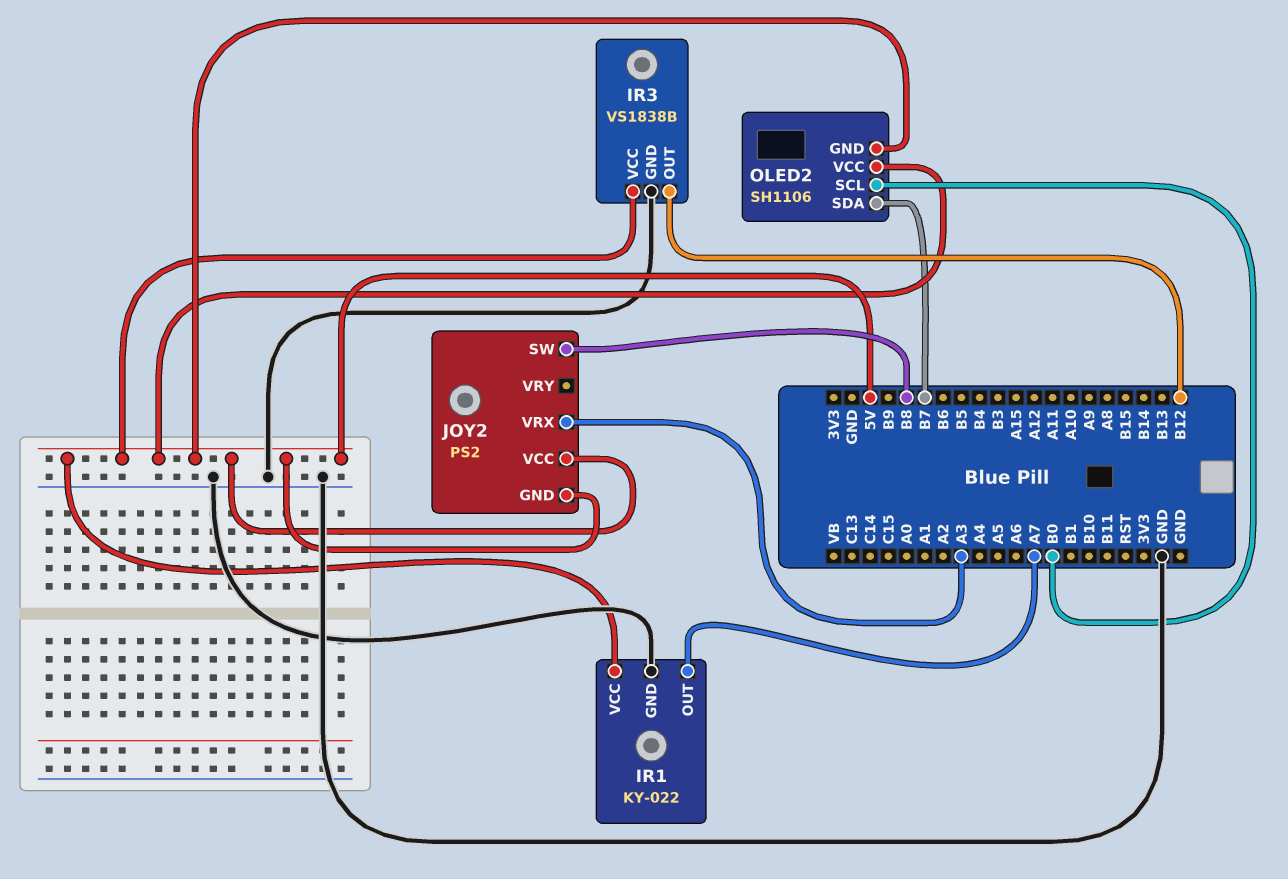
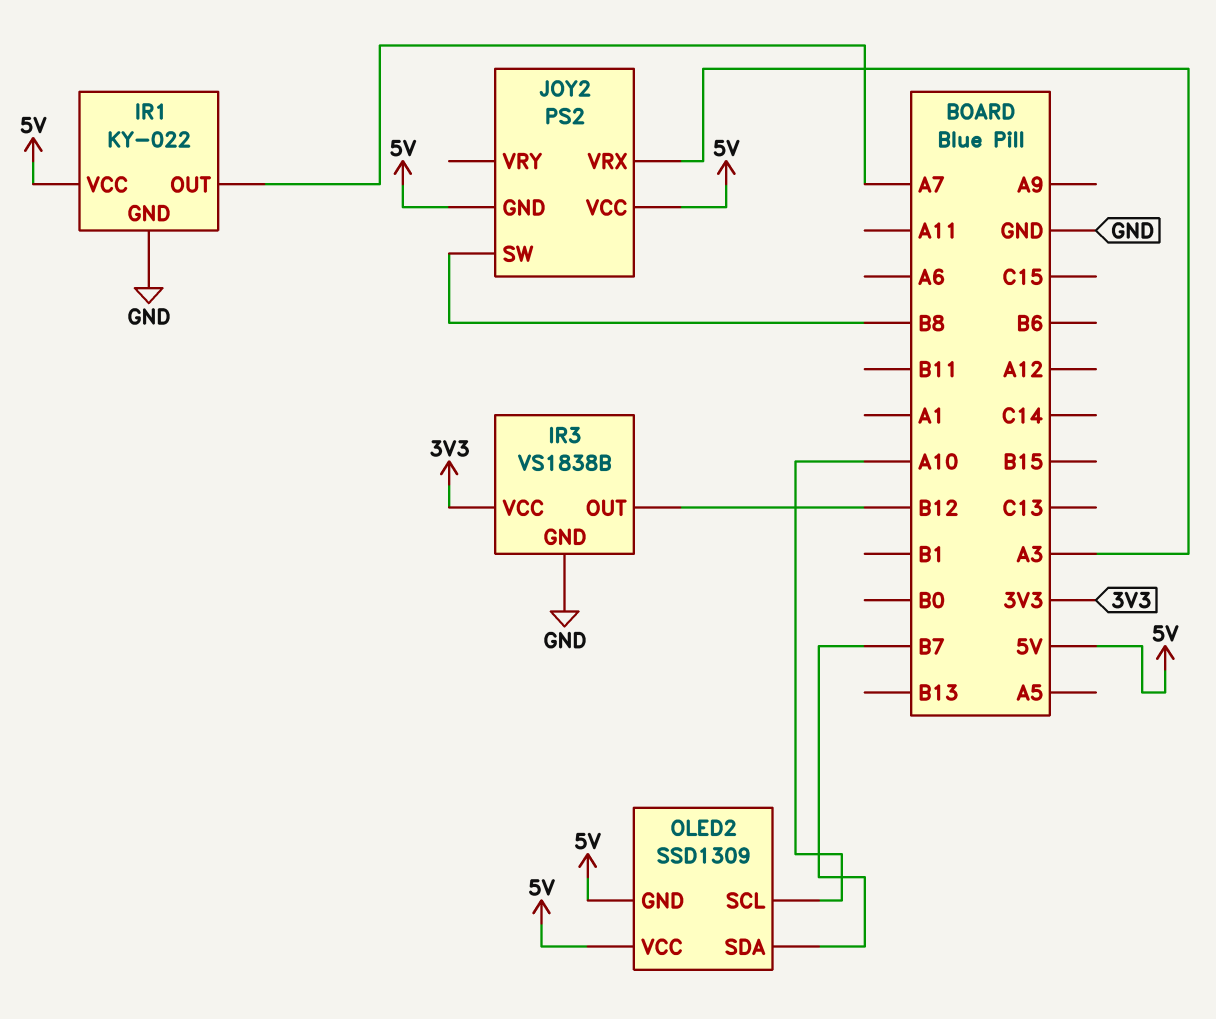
IR3 pin VCC: 5V -> 3V3
OLED2: SH1106 -> SSD1309
OLED2 pin SCL: B0 -> A10

